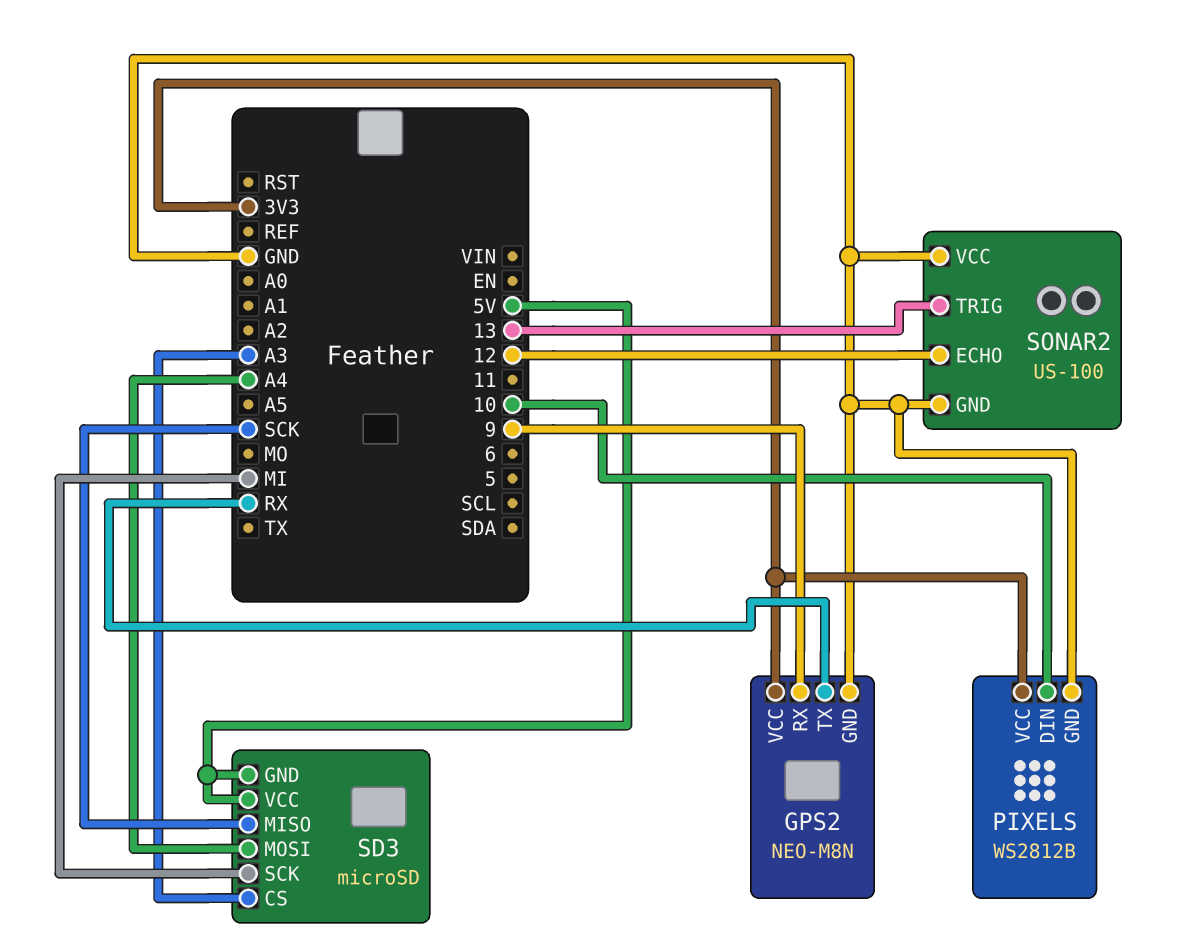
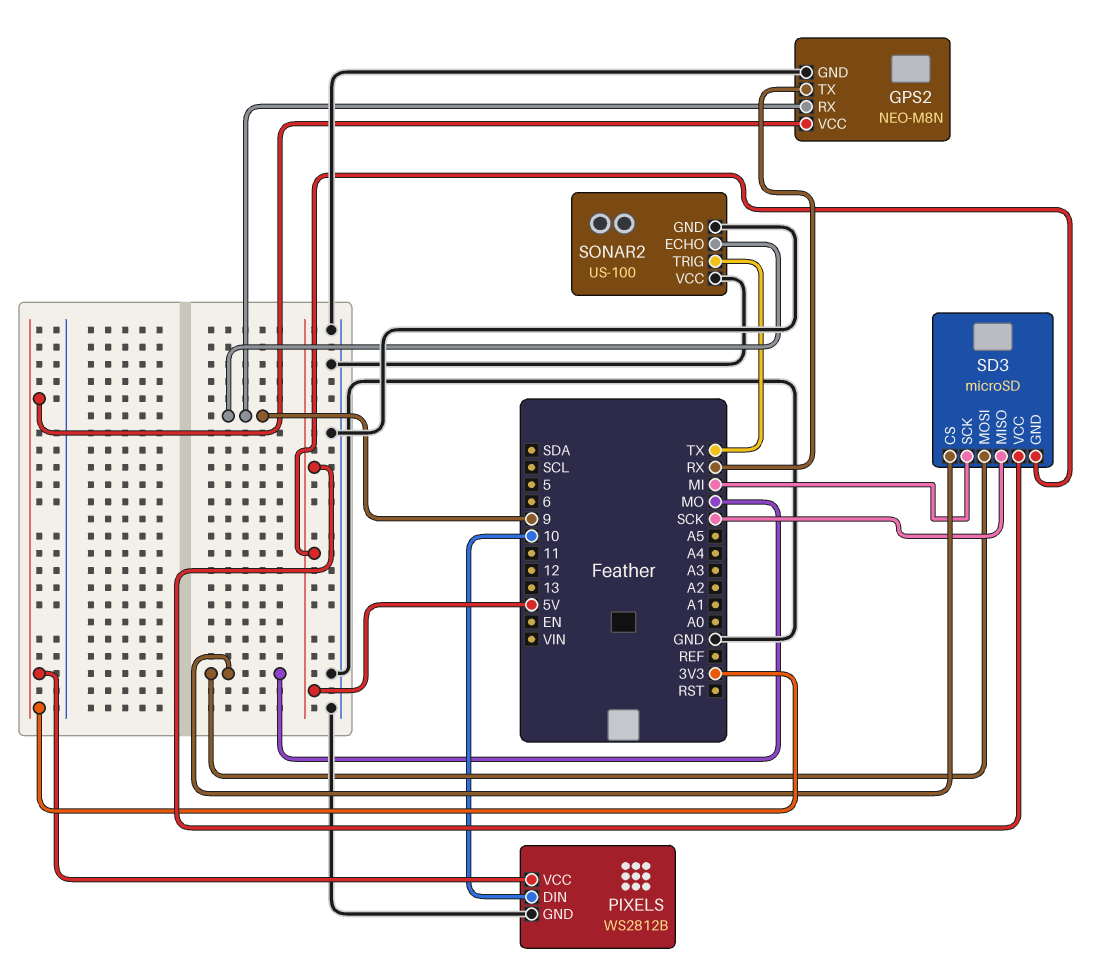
SD3 pin CS: A3 -> MO
SD3 pin MOSI: A4 -> MO
SONAR2 pin ECHO: 12 -> 9
SONAR2 pin TRIG: 13 -> TX

